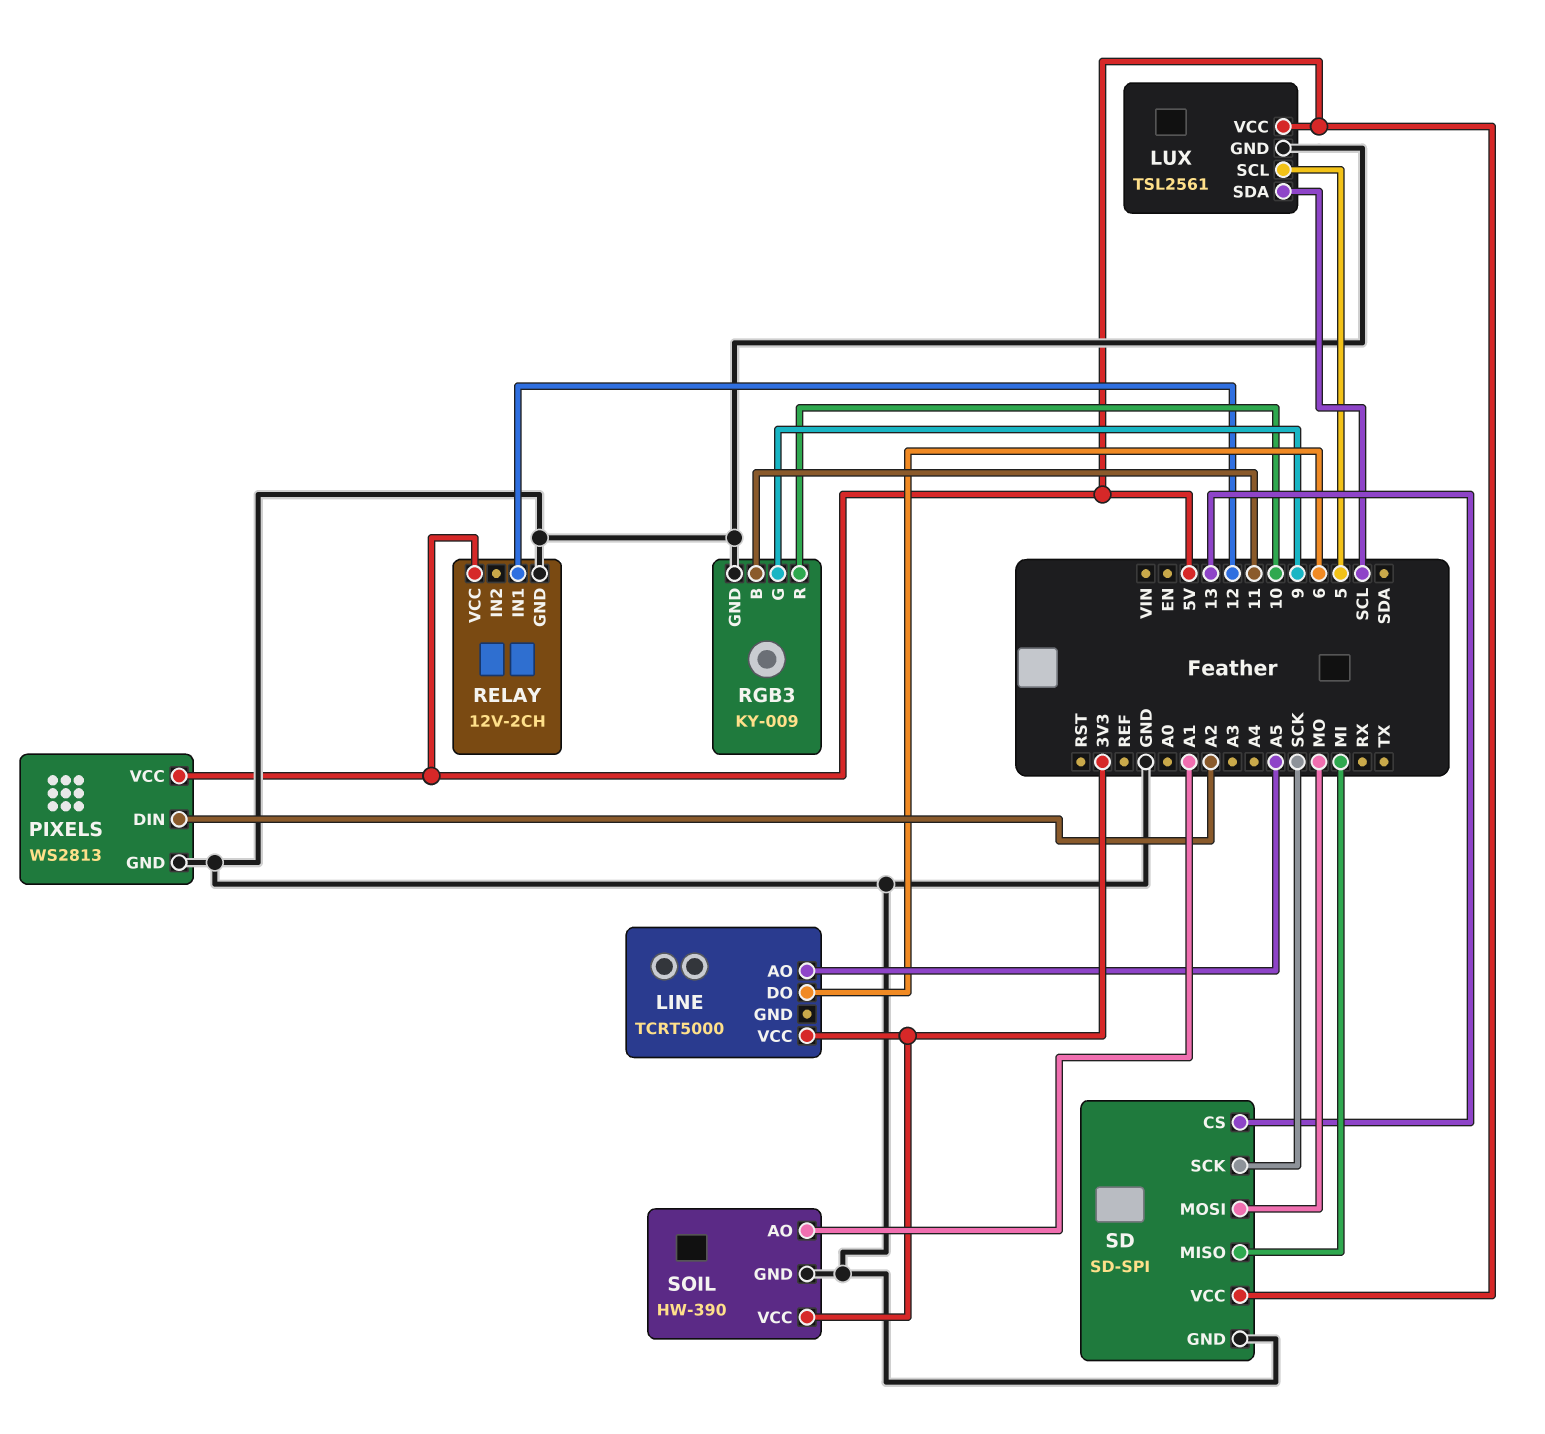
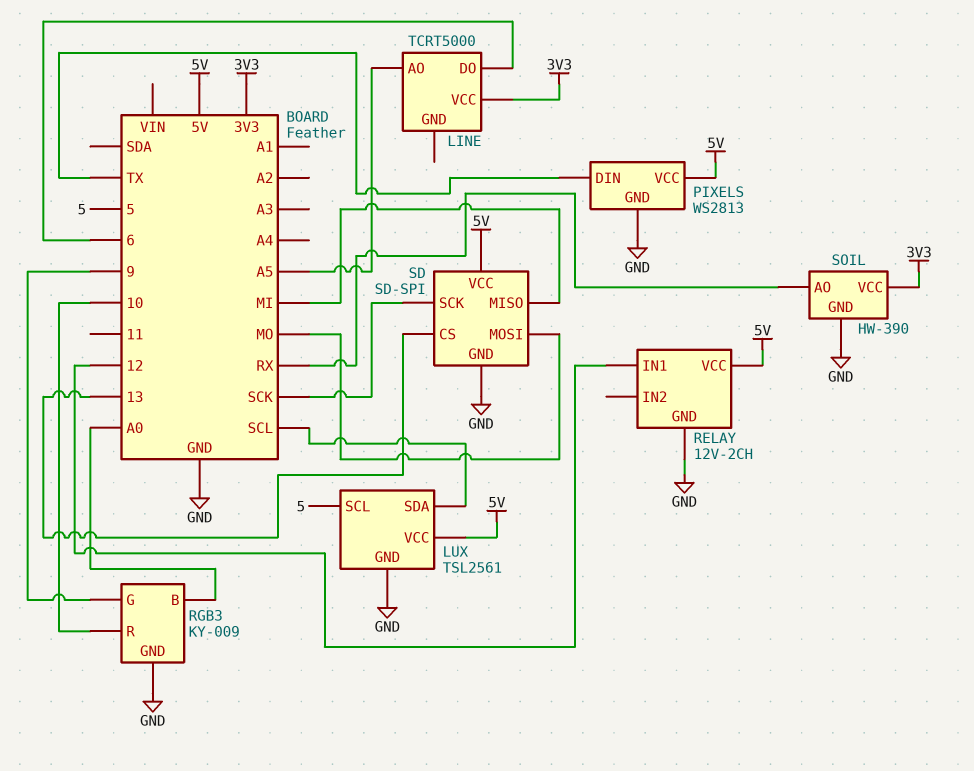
PIXELS pin DIN: A2 -> TX
RGB3 pin B: 11 -> A0
SOIL pin AO: A1 -> RX

